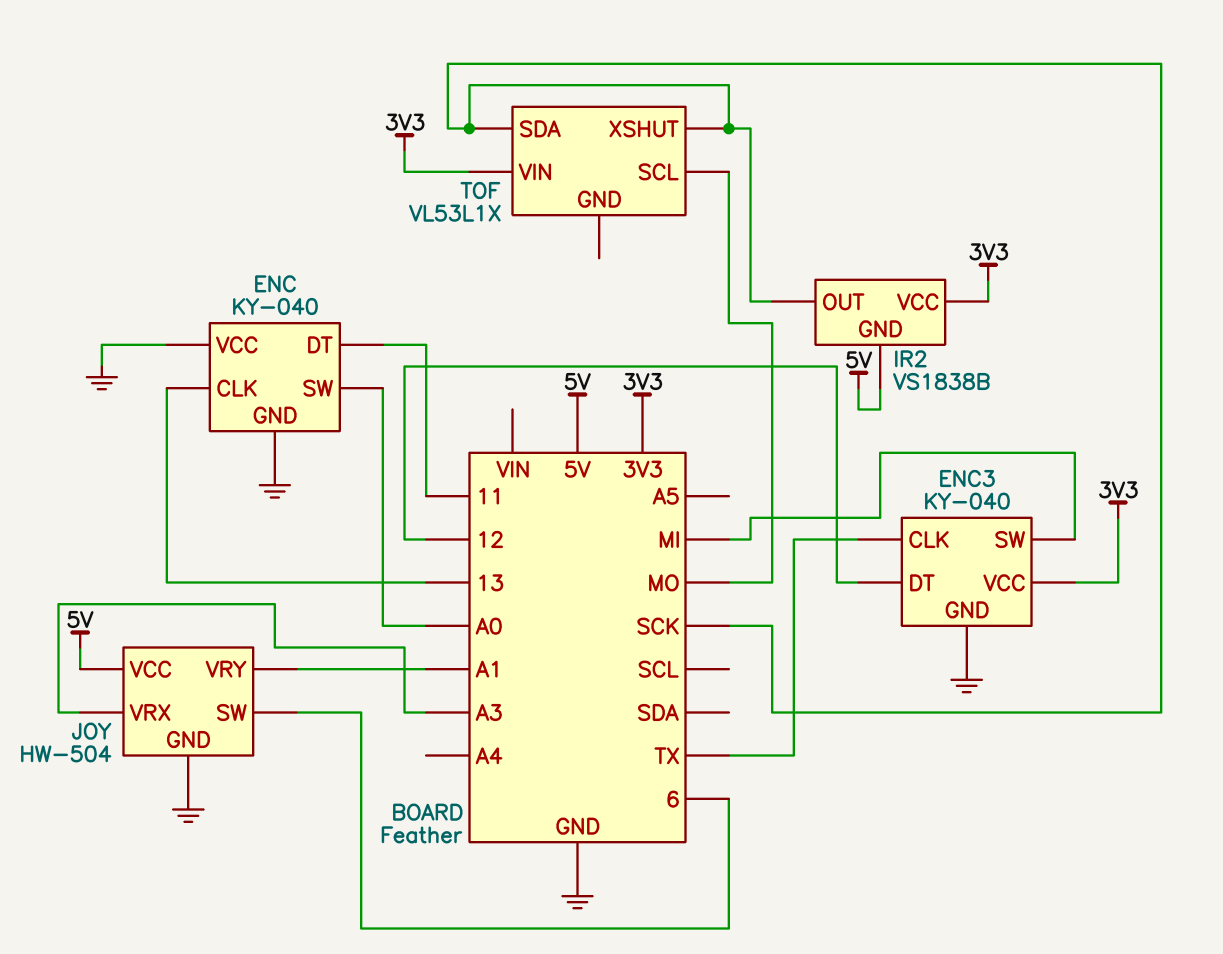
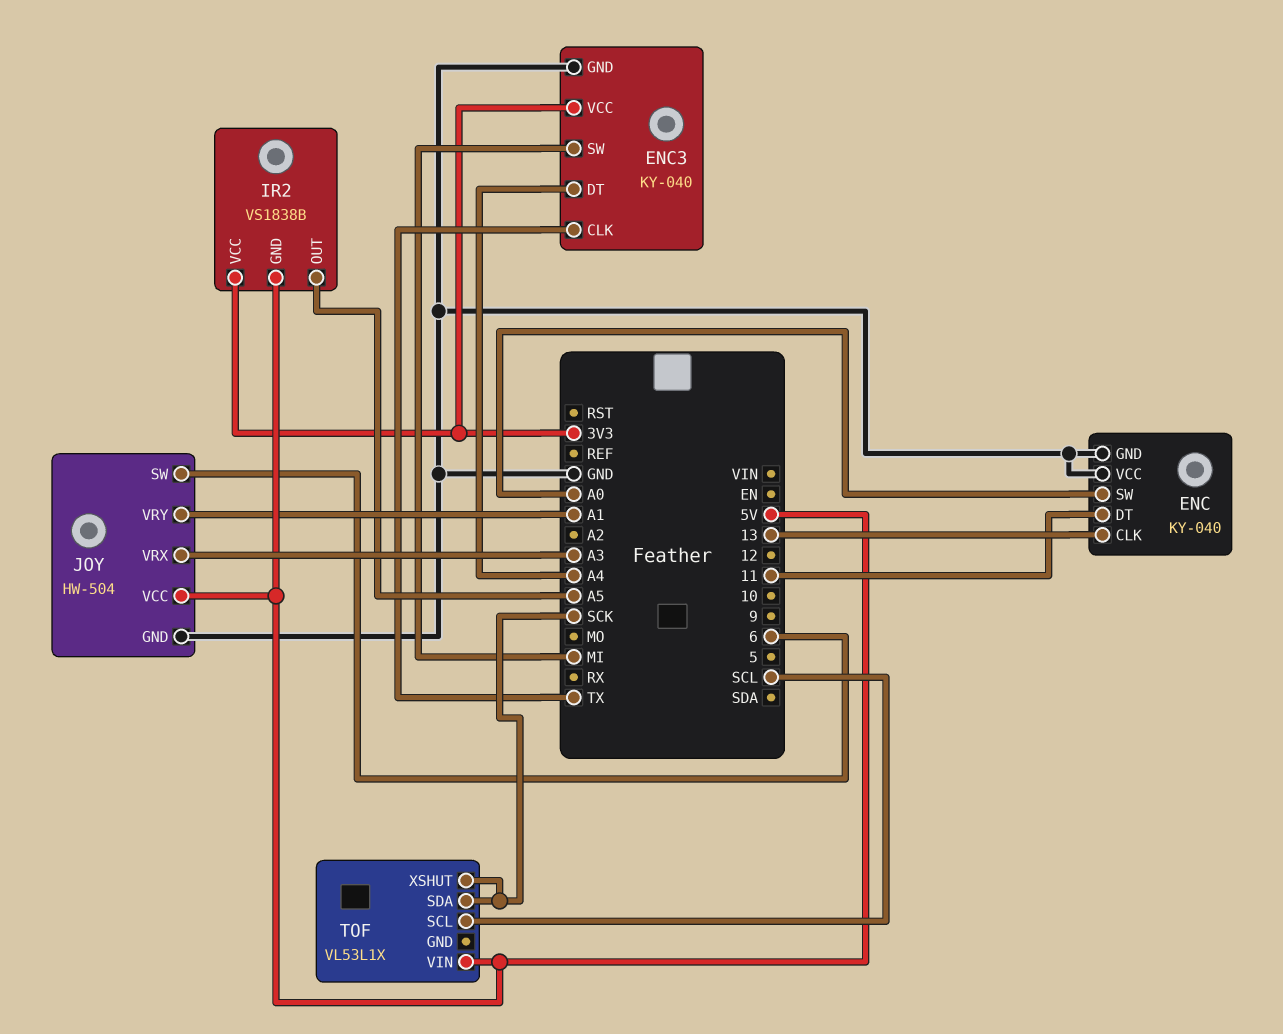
ENC3 pin DT: 12 -> A4
IR2 pin OUT: SCK -> A5
TOF pin SCL: MO -> SCL
TOF pin VIN: 3V3 -> 5V

